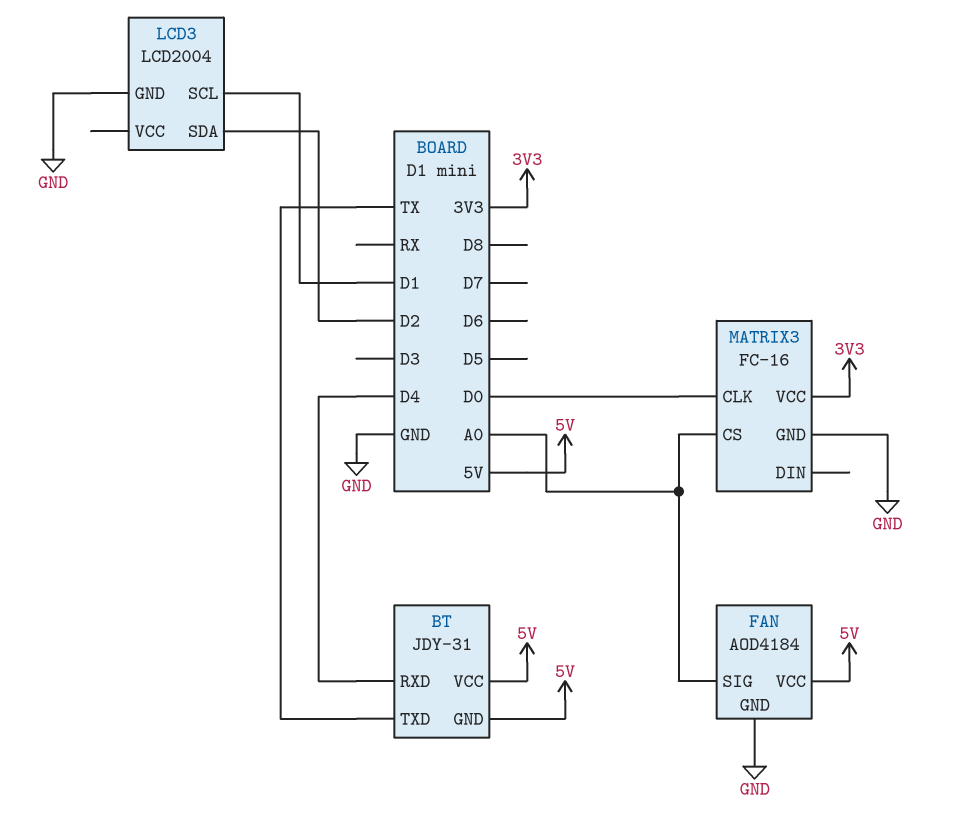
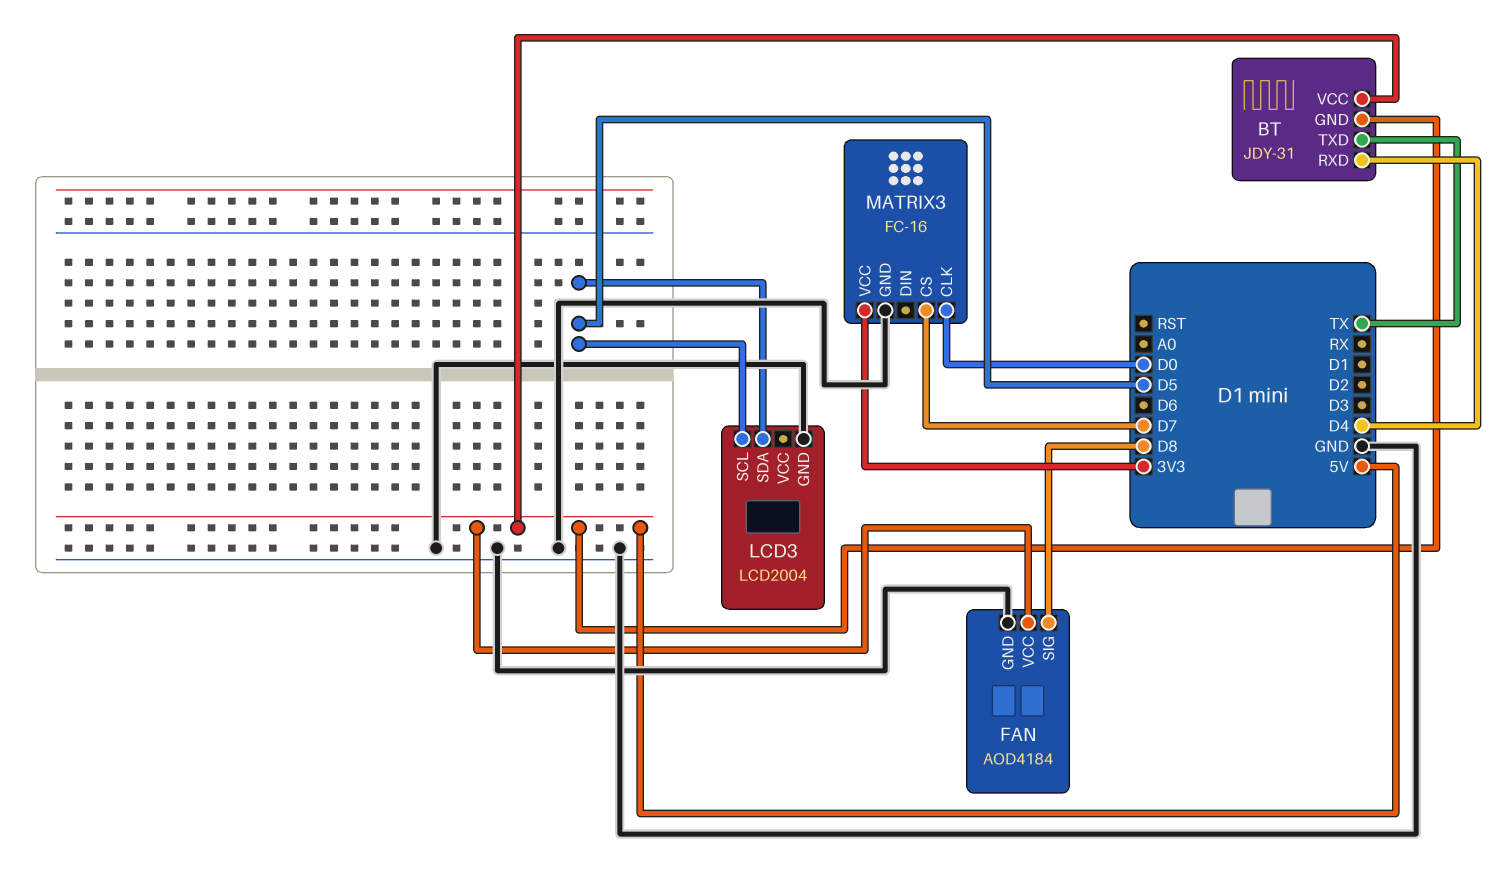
FAN pin SIG: A0 -> D8
LCD3 pin SCL: D1 -> D5
LCD3 pin SDA: D2 -> D5
MATRIX3 pin CS: A0 -> D7

